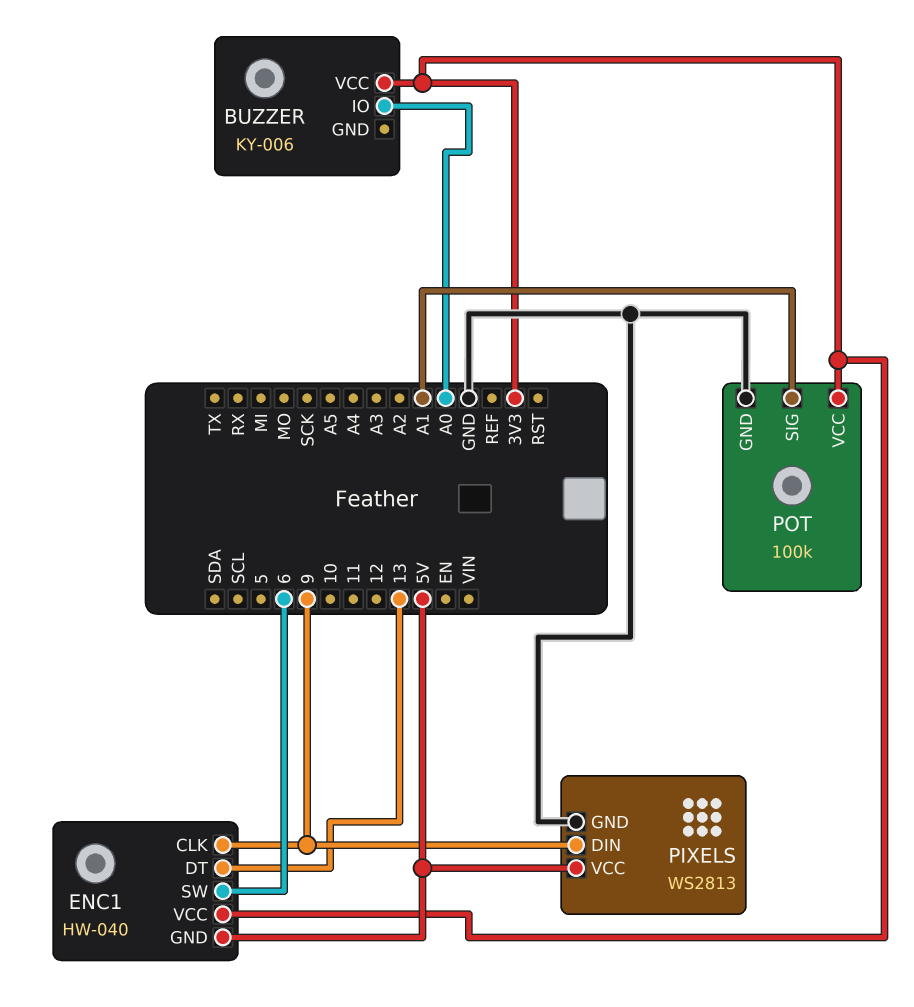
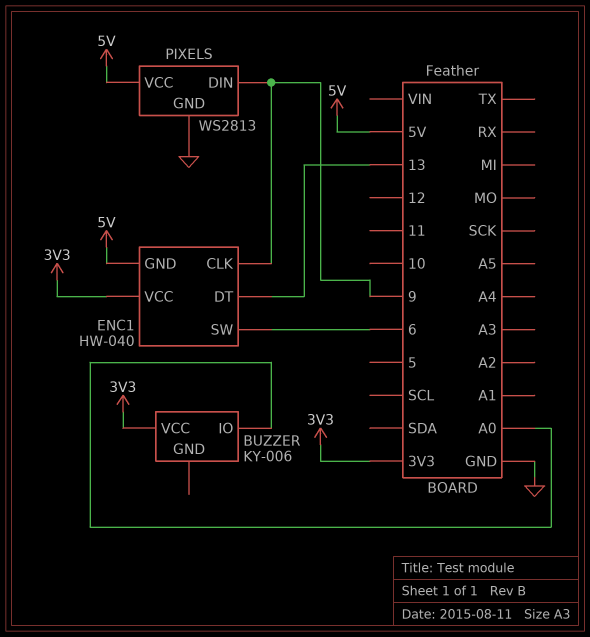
POT: 100k -> none
POT pin GND: GND -> none
POT pin SIG: A1 -> none
POT pin VCC: 3V3 -> none

